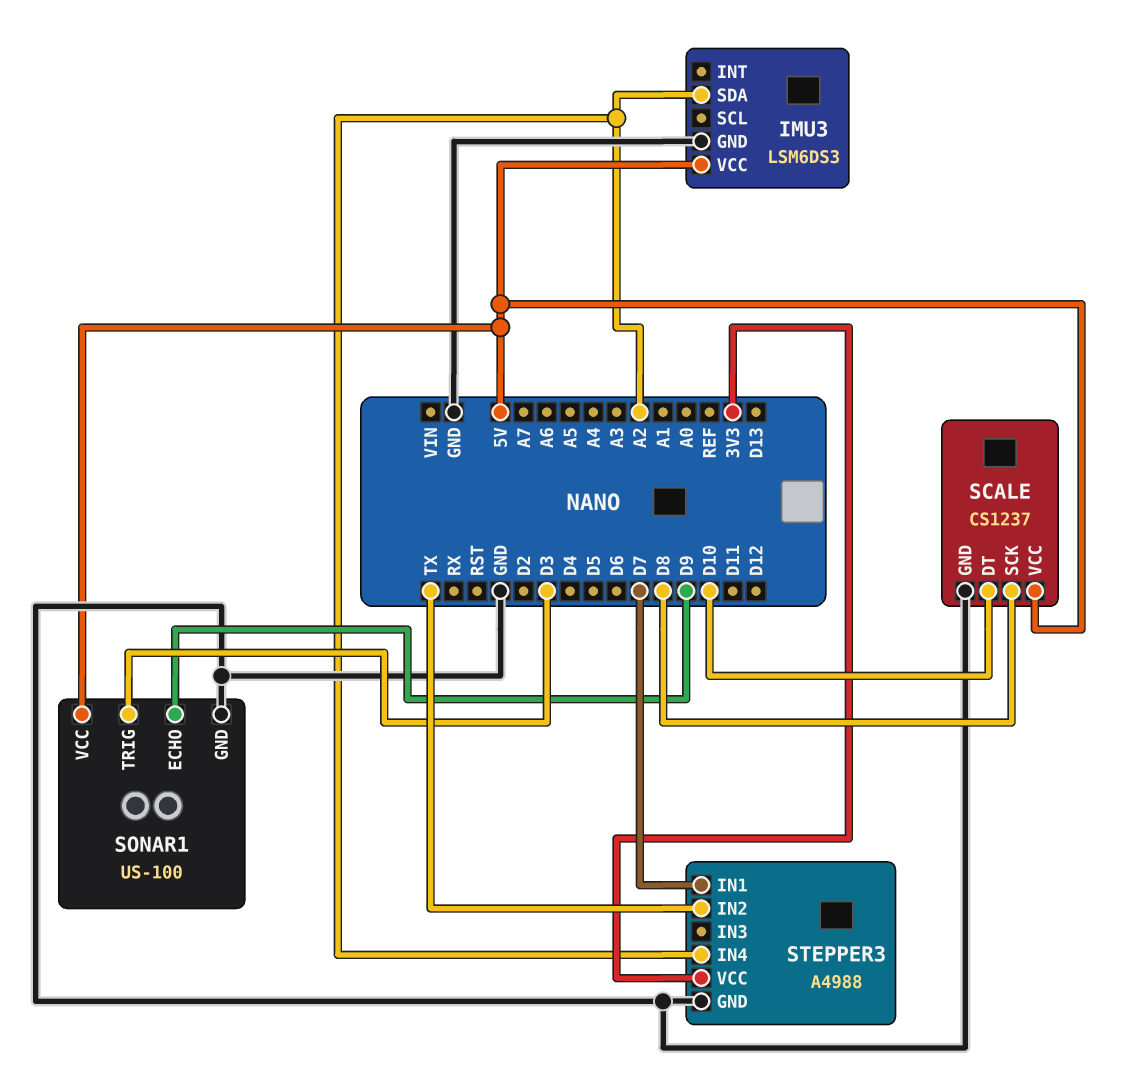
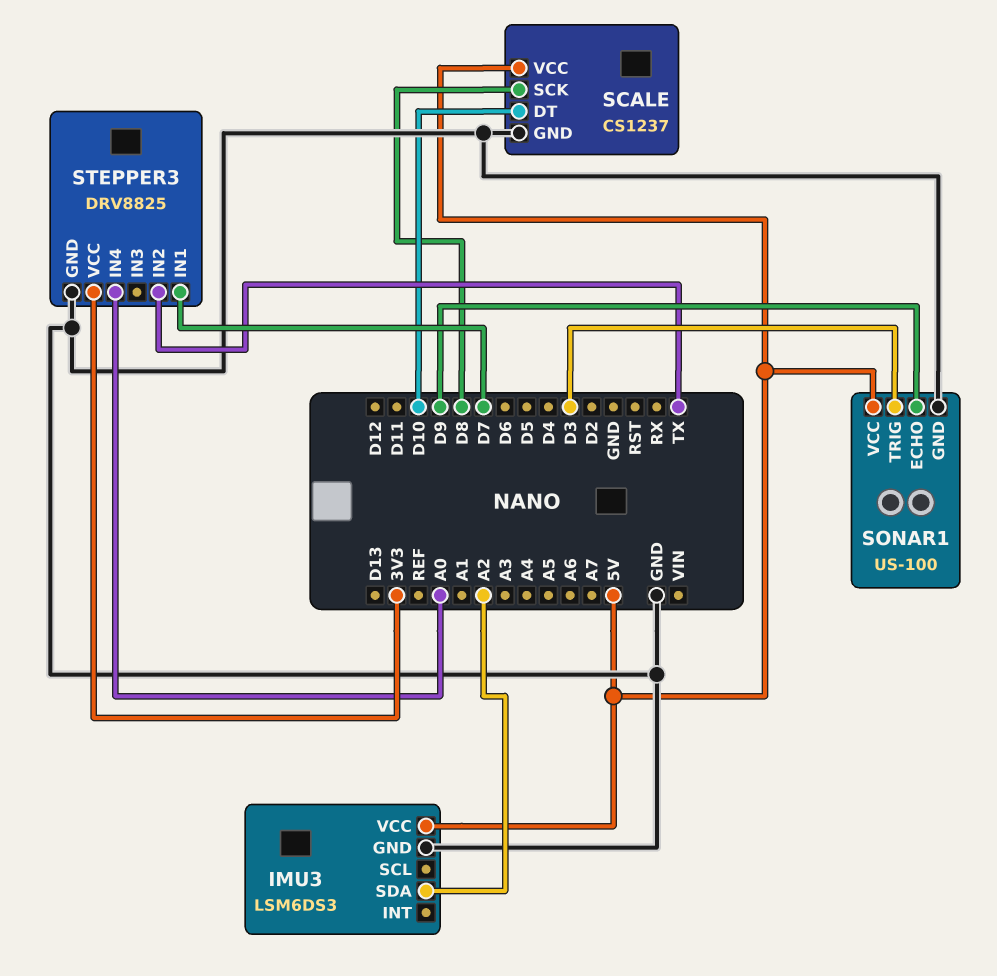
STEPPER3: A4988 -> DRV8825
STEPPER3 pin IN4: A2 -> A0

